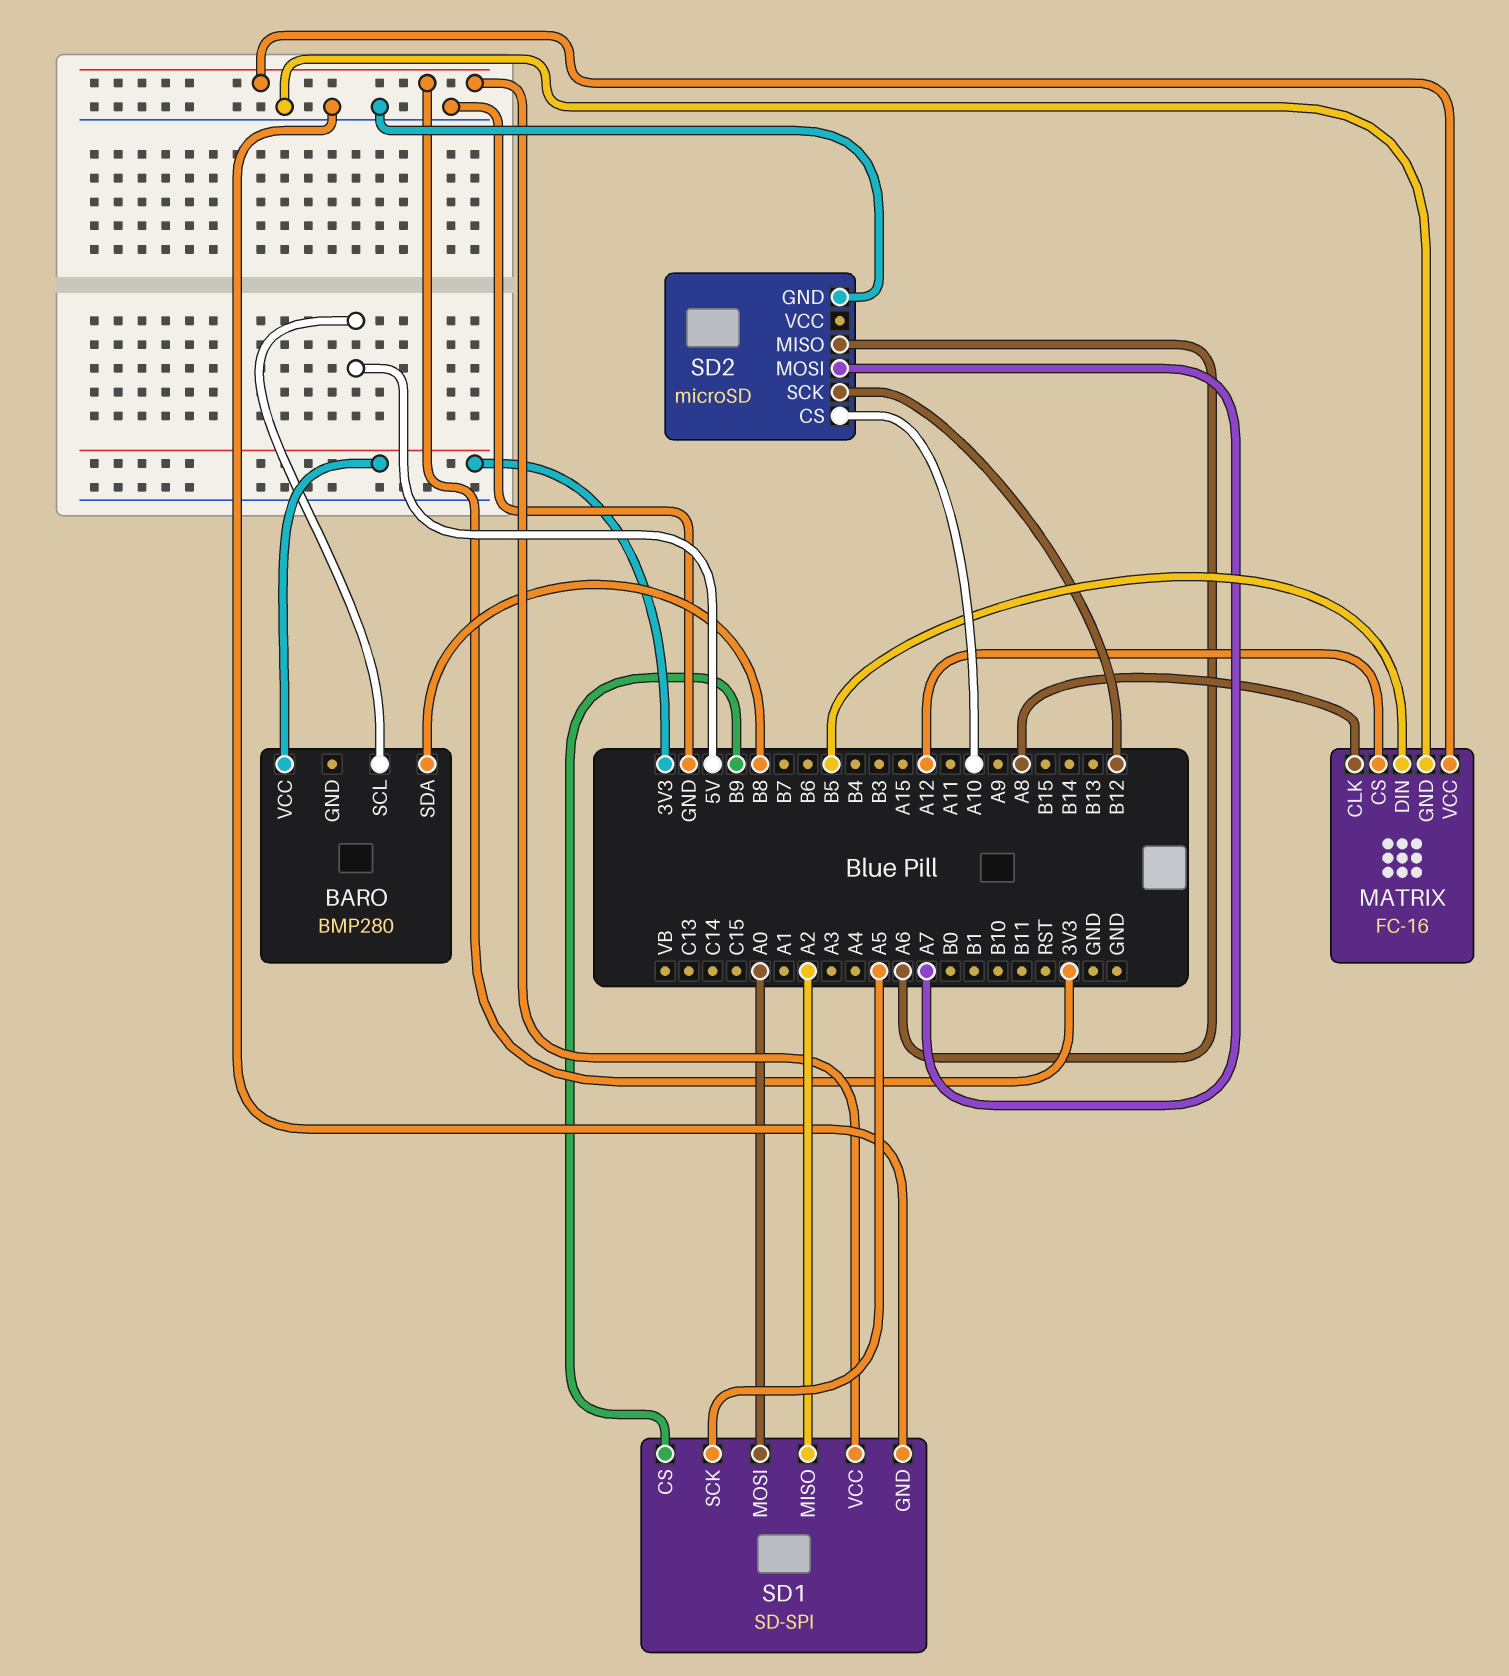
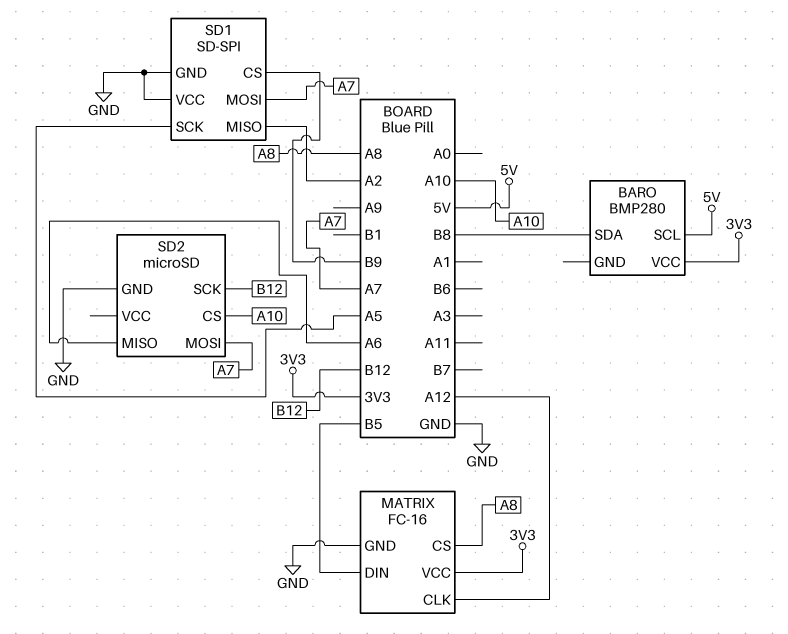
MATRIX pin CLK: A8 -> A12
MATRIX pin CS: A12 -> A8
SD1 pin MOSI: A0 -> A7
SD1 pin VCC: 3V3 -> GND

